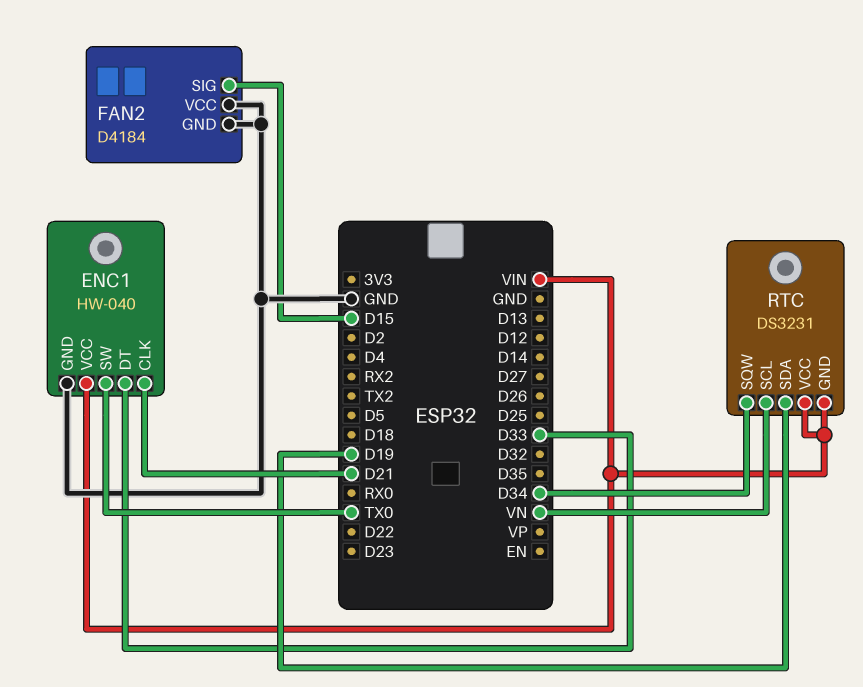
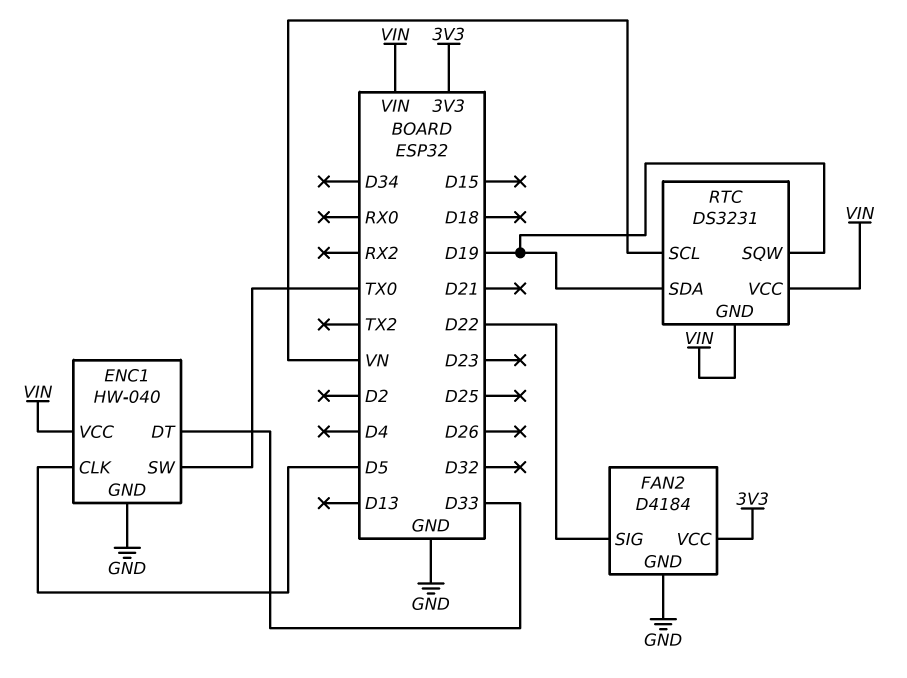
ENC1 pin CLK: D21 -> D5
FAN2 pin SIG: D15 -> D22
FAN2 pin VCC: GND -> 3V3
RTC pin SQW: D34 -> D19

